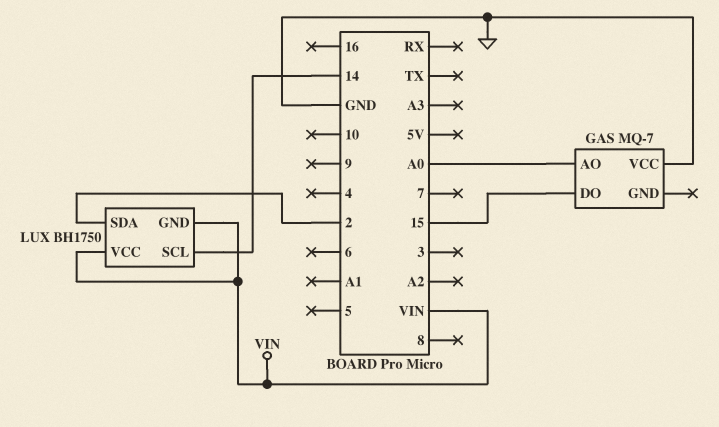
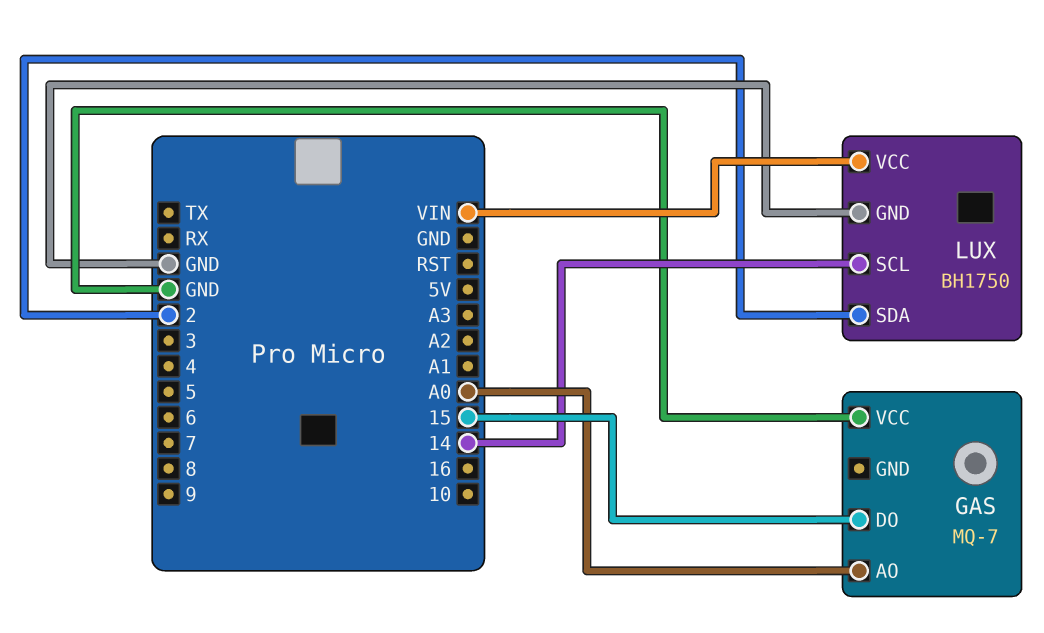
LUX pin GND: VIN -> GND

